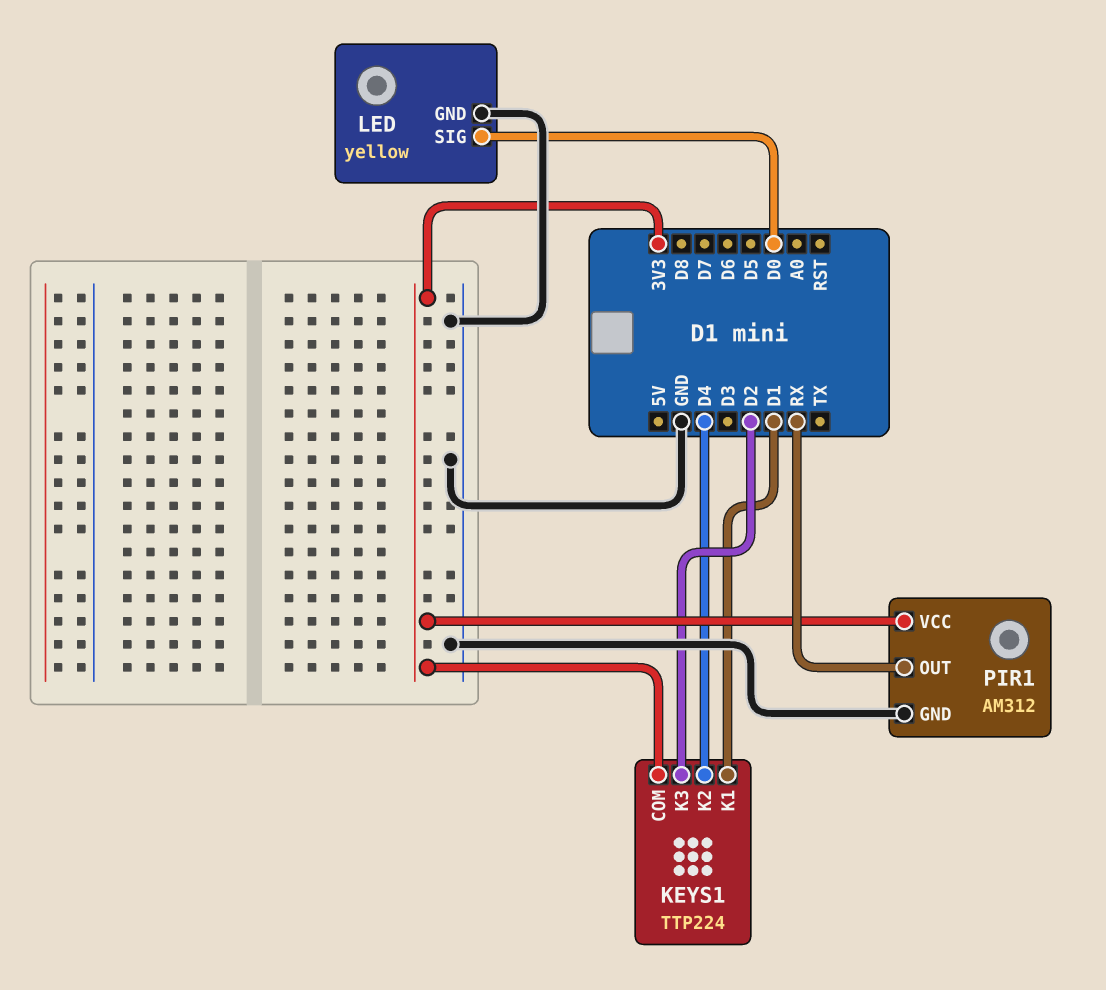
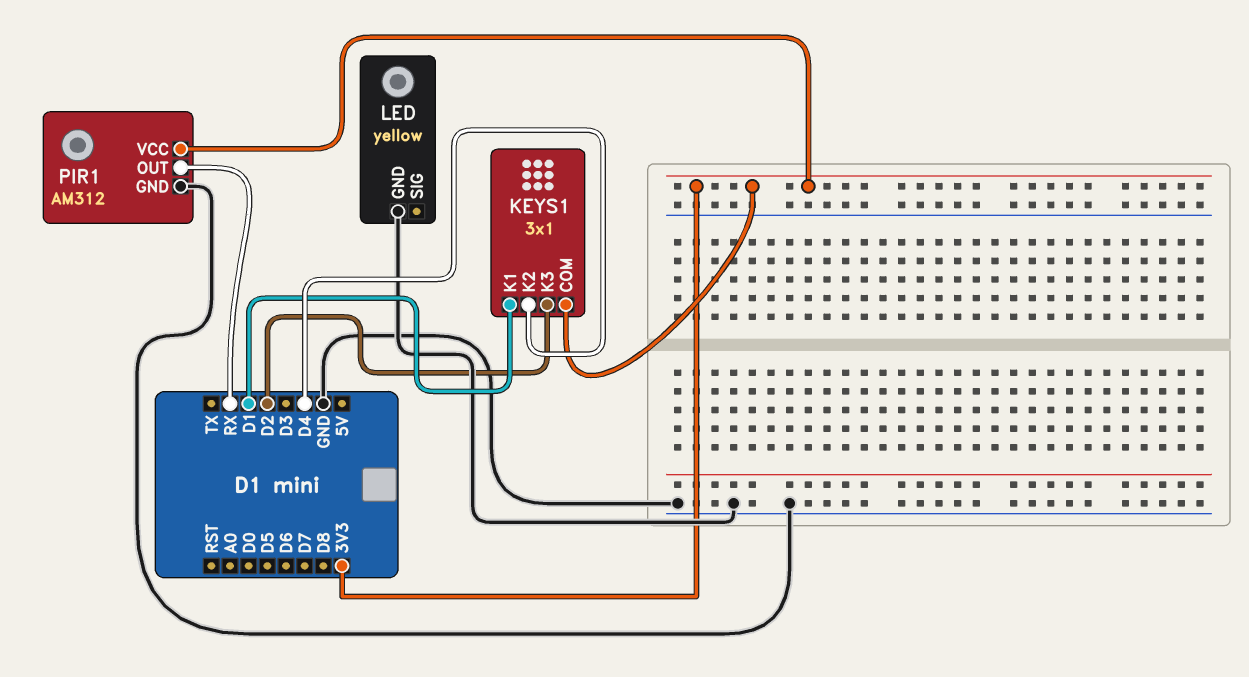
KEYS1: TTP224 -> 3x1
LED pin SIG: D0 -> none

